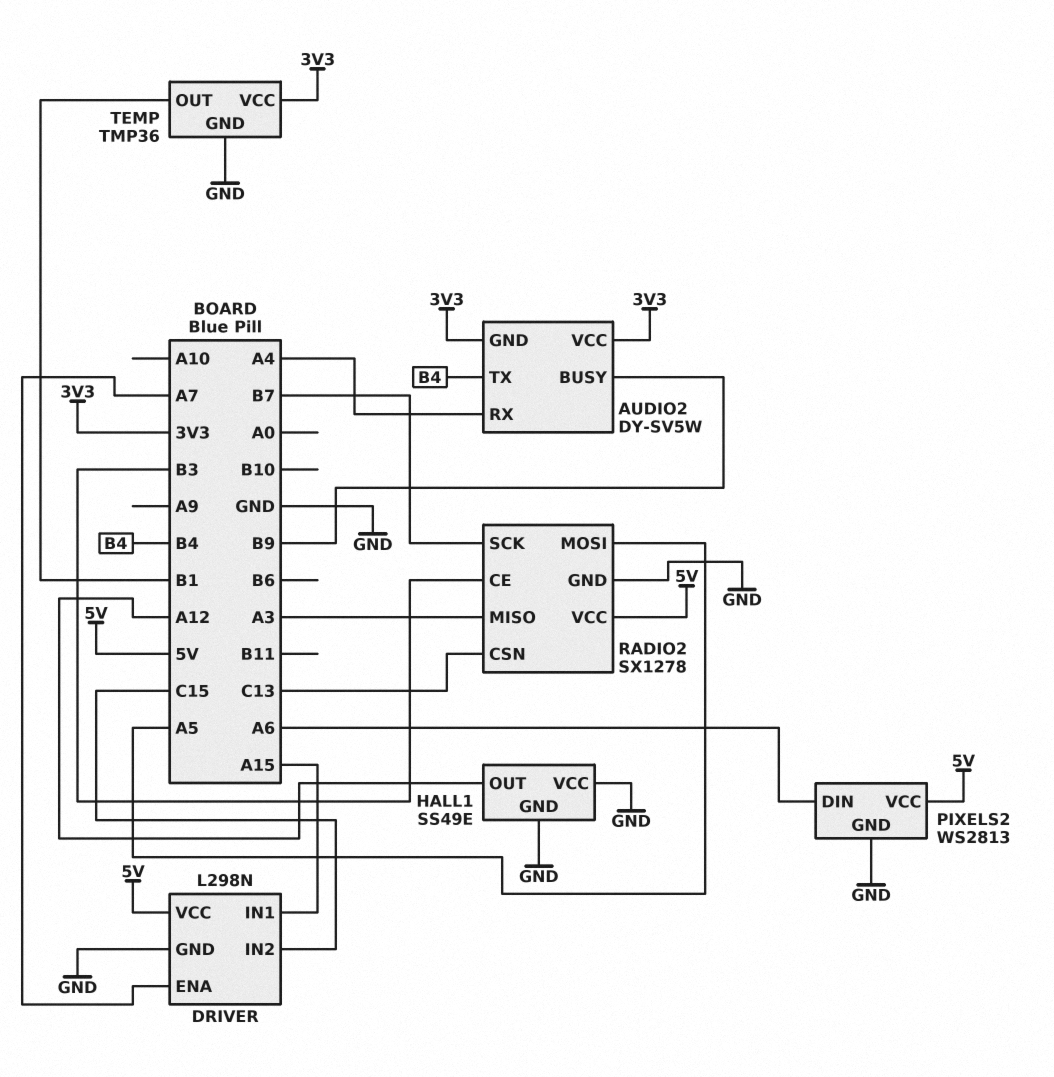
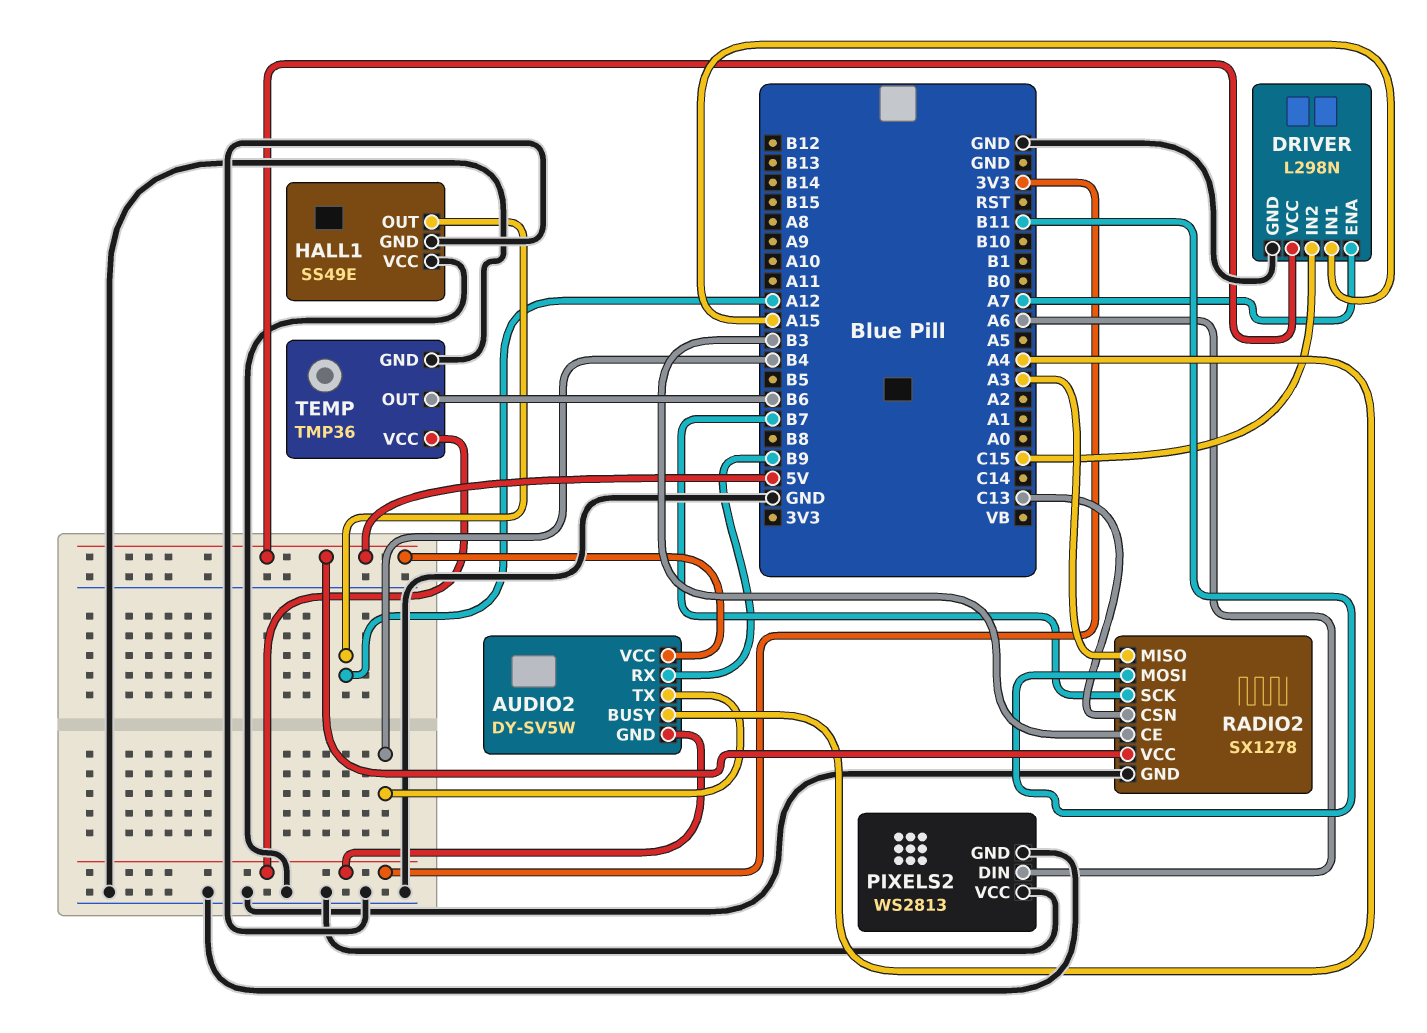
AUDIO2 pin BUSY: B9 -> A4
AUDIO2 pin RX: A4 -> B9
AUDIO2 pin VCC: 3V3 -> 5V
PIXELS2 pin VCC: 5V -> GND
RADIO2 pin MOSI: A5 -> B11
TEMP pin OUT: B1 -> B6

